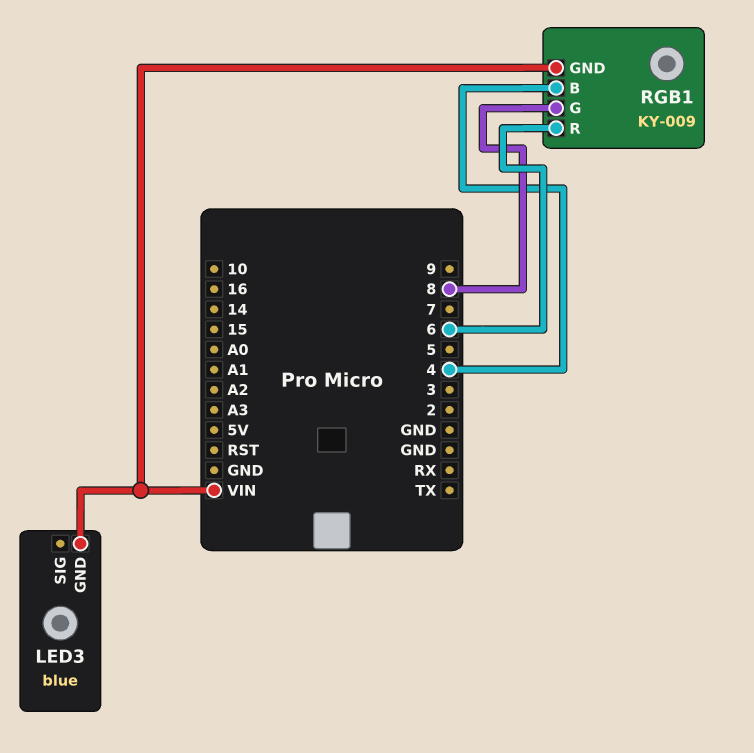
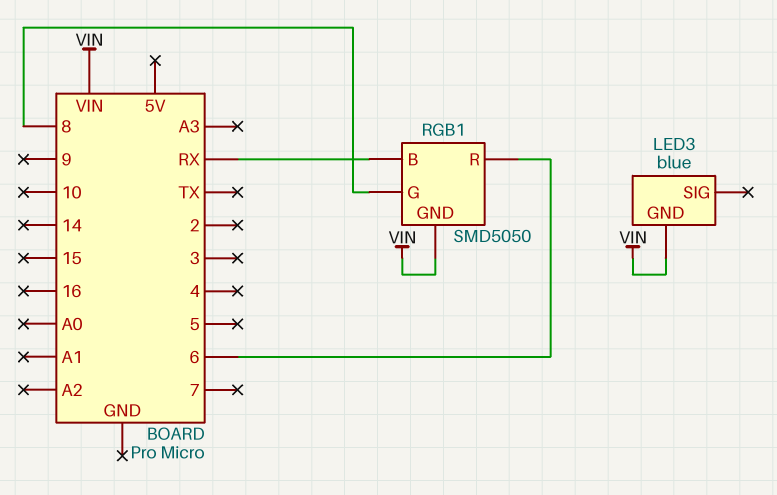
RGB1: KY-009 -> SMD5050
RGB1 pin B: 4 -> RX

